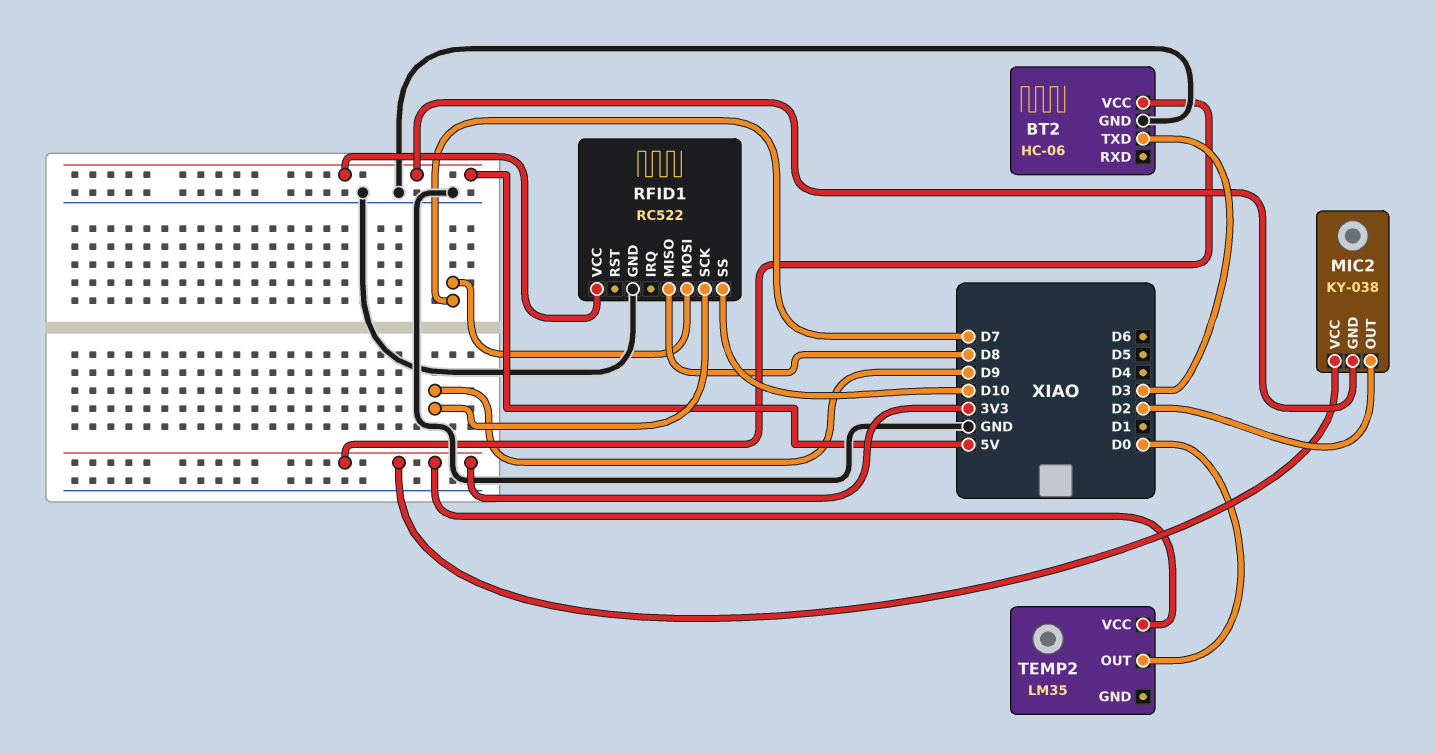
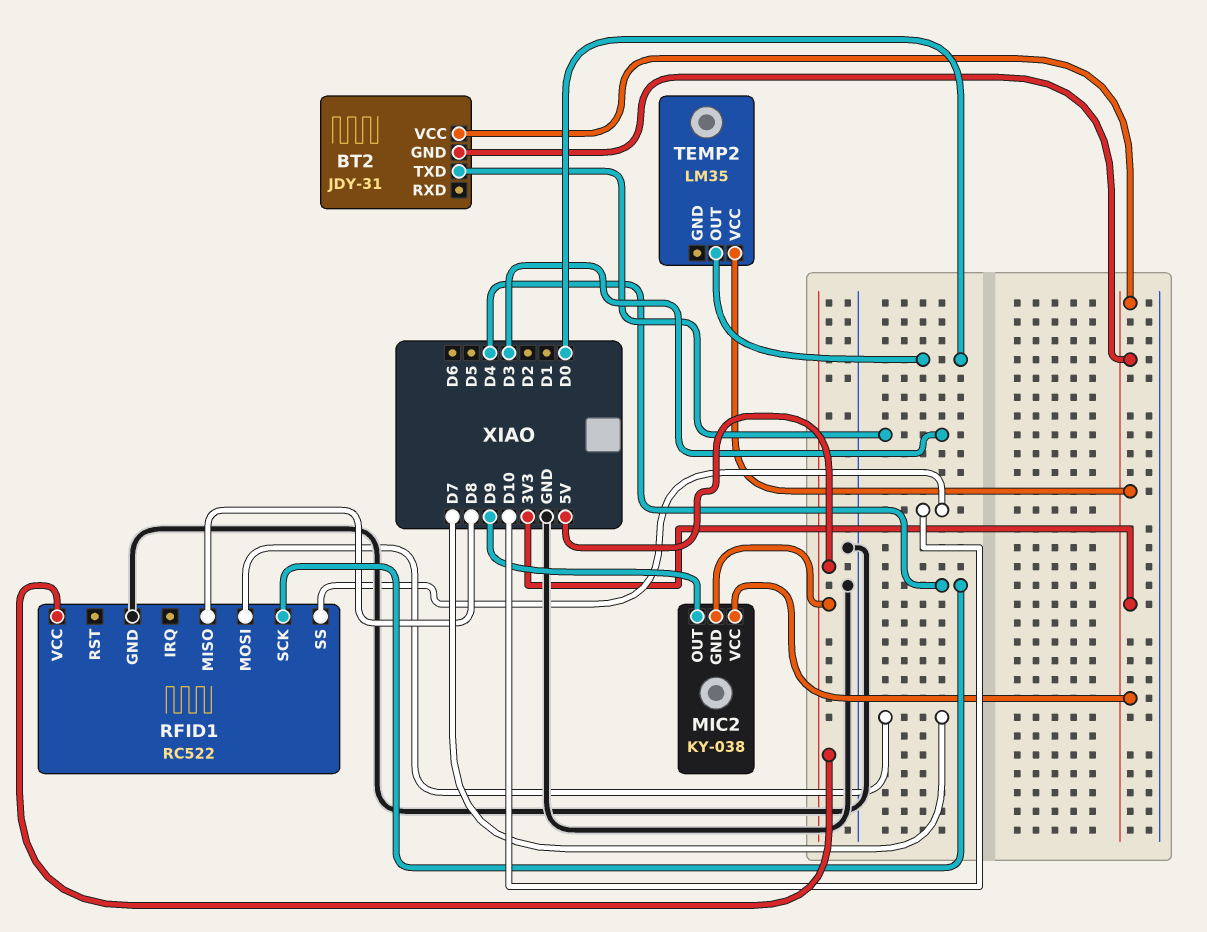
BT2: HC-06 -> JDY-31
BT2 pin GND: GND -> 3V3
MIC2 pin OUT: D2 -> D9
RFID1 pin SCK: D9 -> D4

